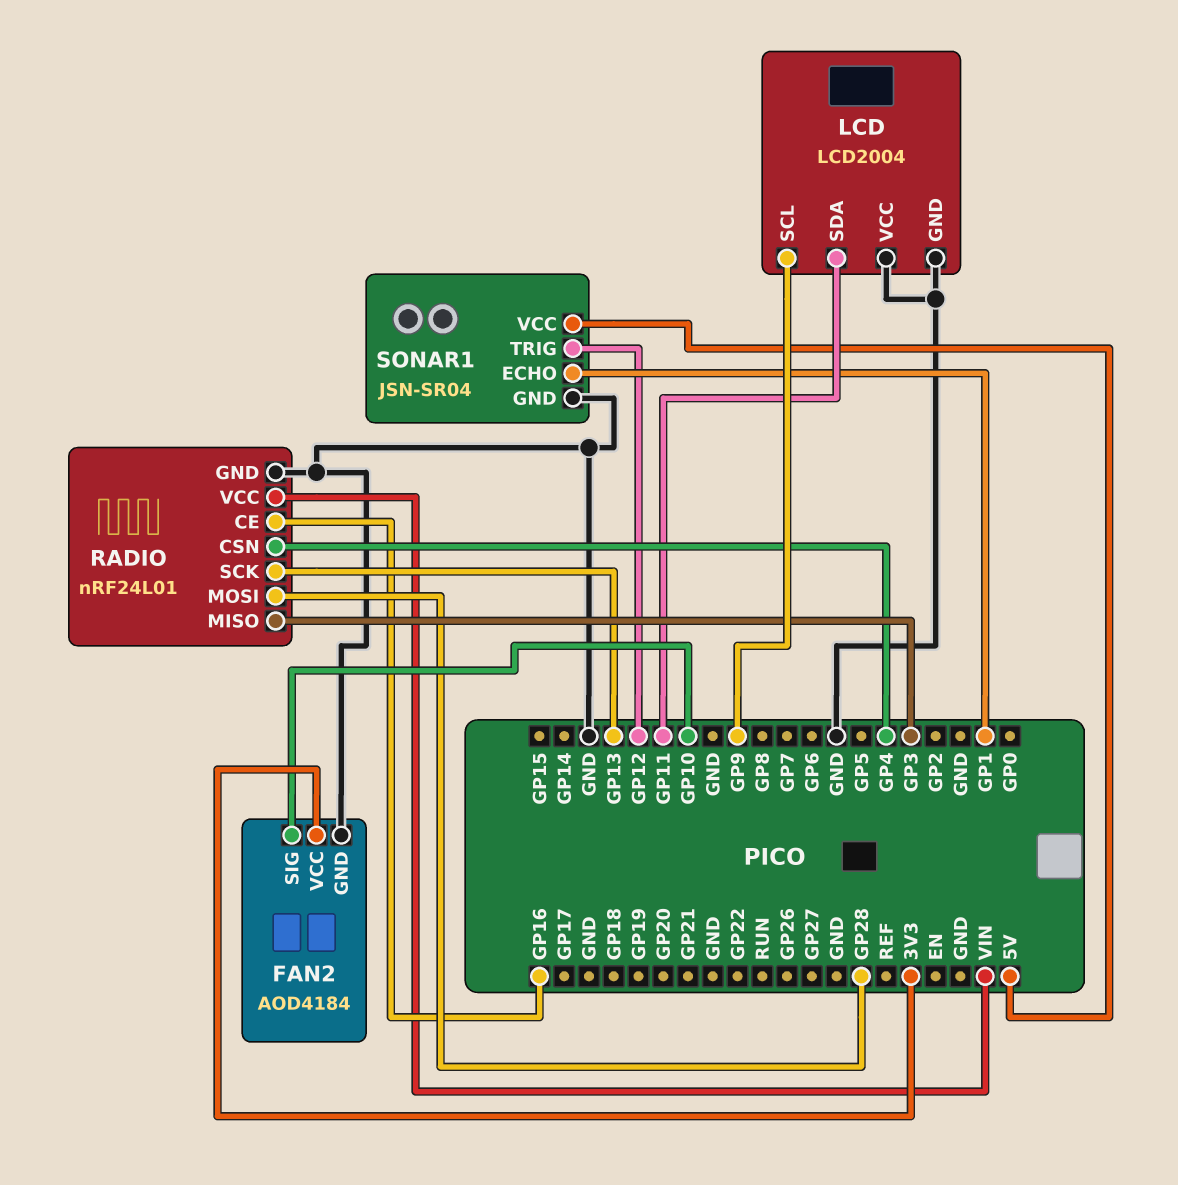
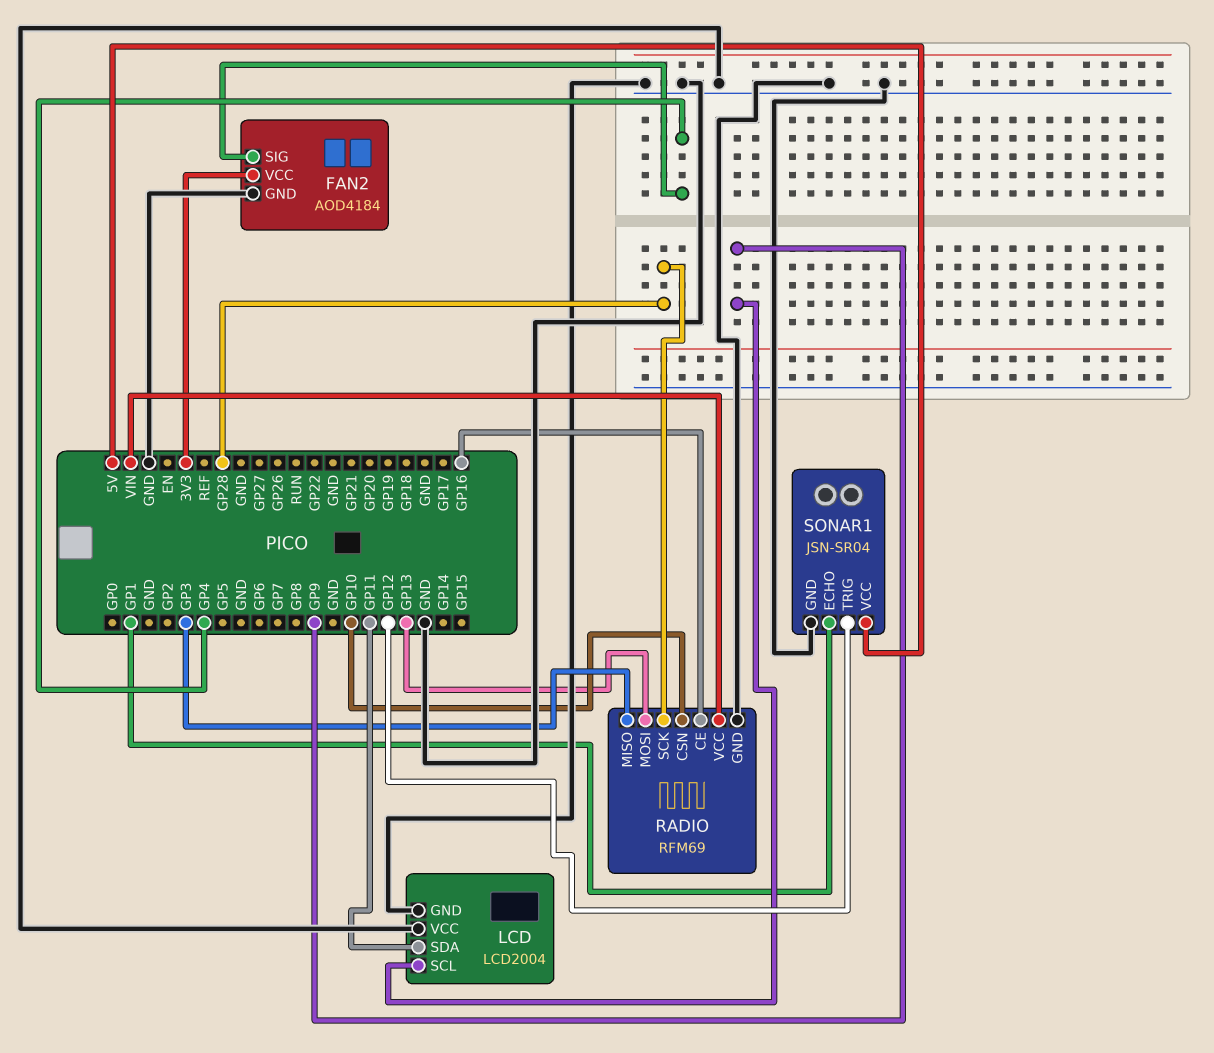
FAN2 pin SIG: GP10 -> GP4
RADIO: nRF24L01 -> RFM69
RADIO pin CSN: GP4 -> GP10
RADIO pin MOSI: GP28 -> GP13
RADIO pin SCK: GP13 -> GP28

